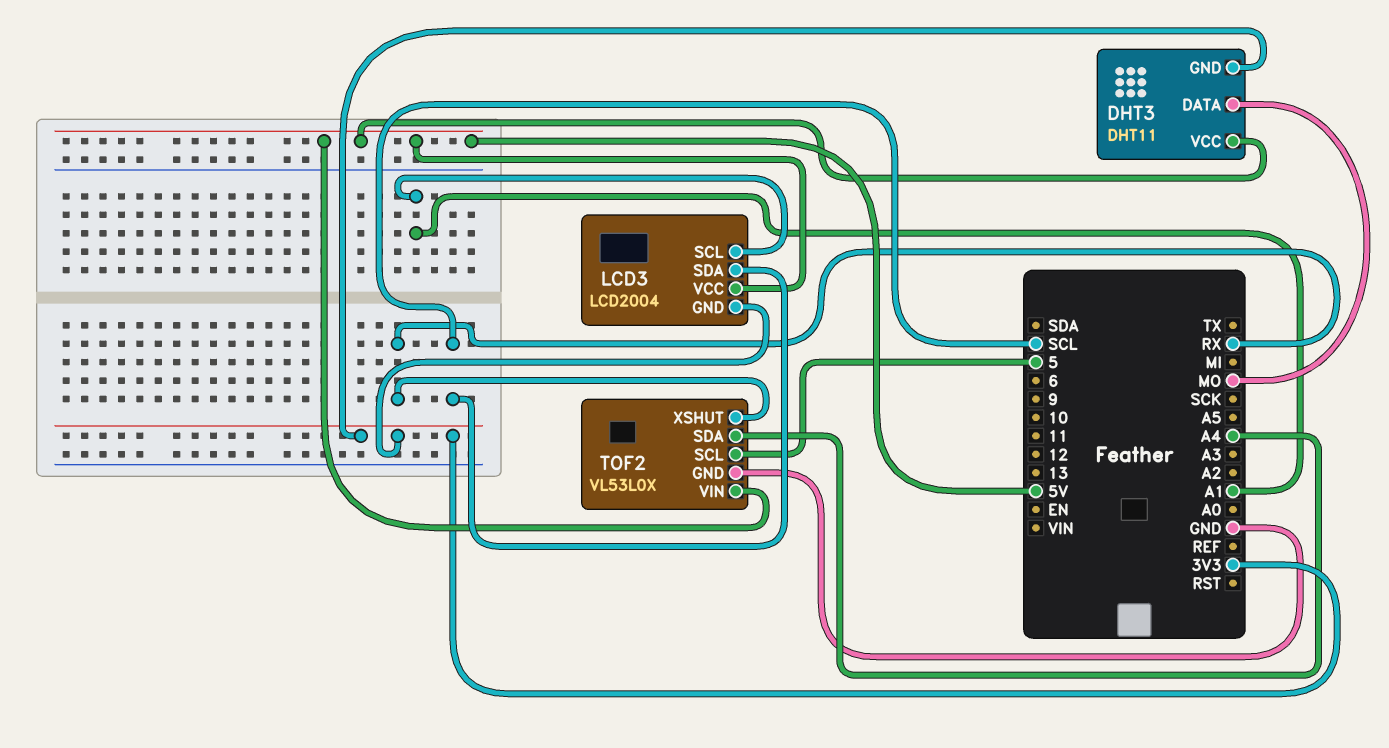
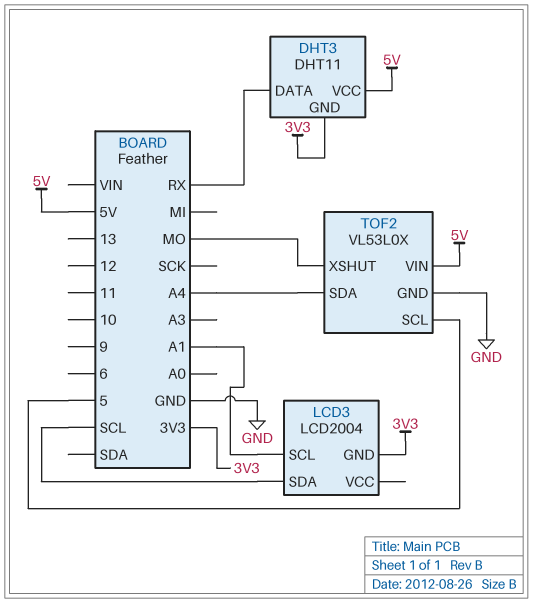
DHT3 pin DATA: MO -> RX
LCD3 pin VCC: 5V -> none
TOF2 pin XSHUT: RX -> MO

